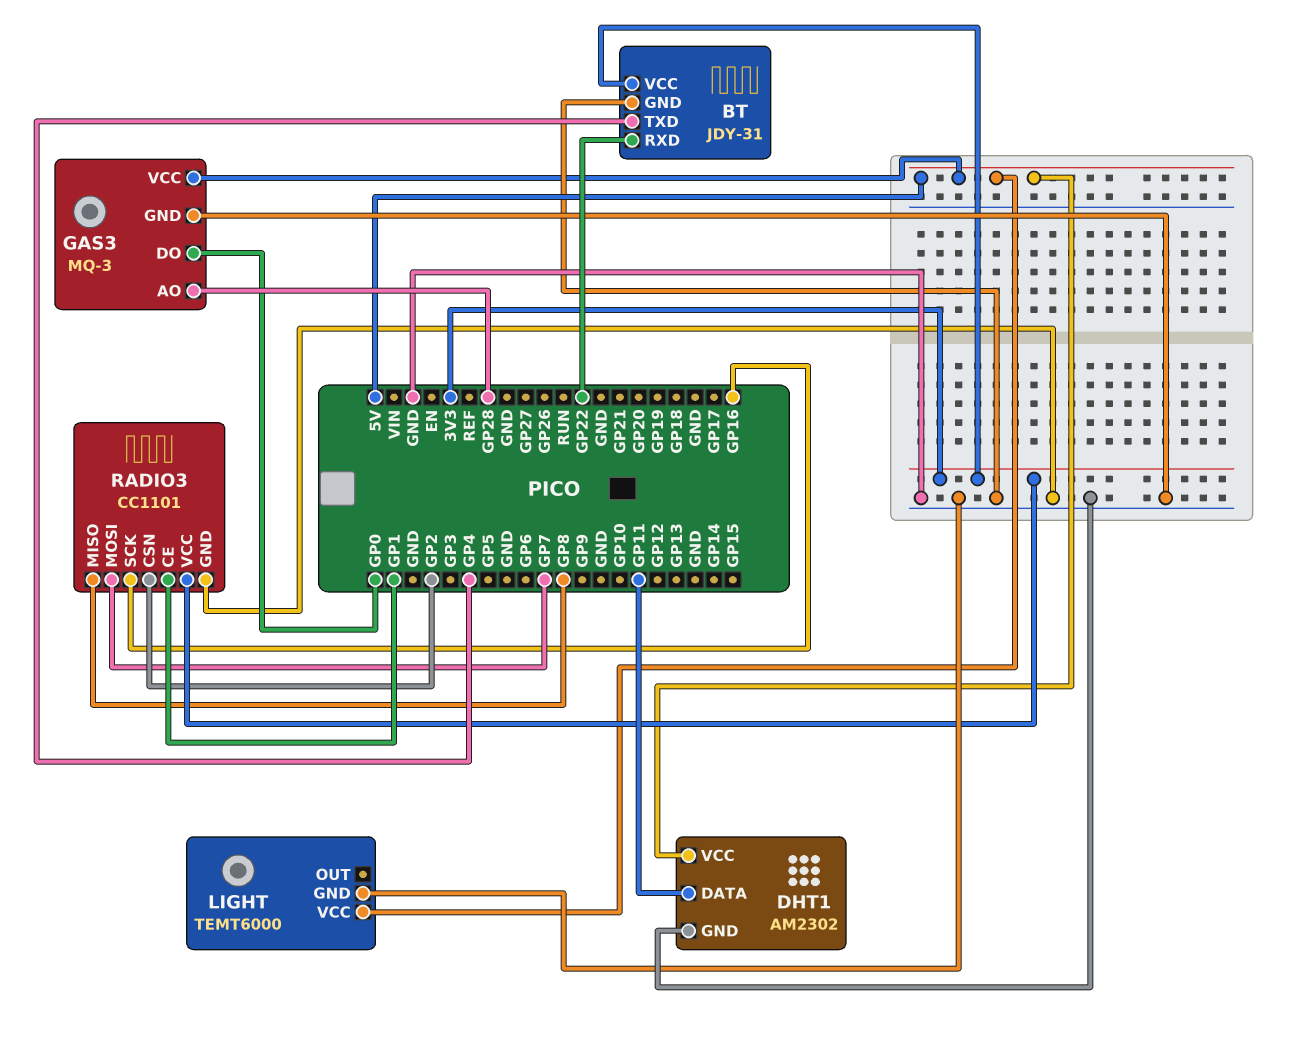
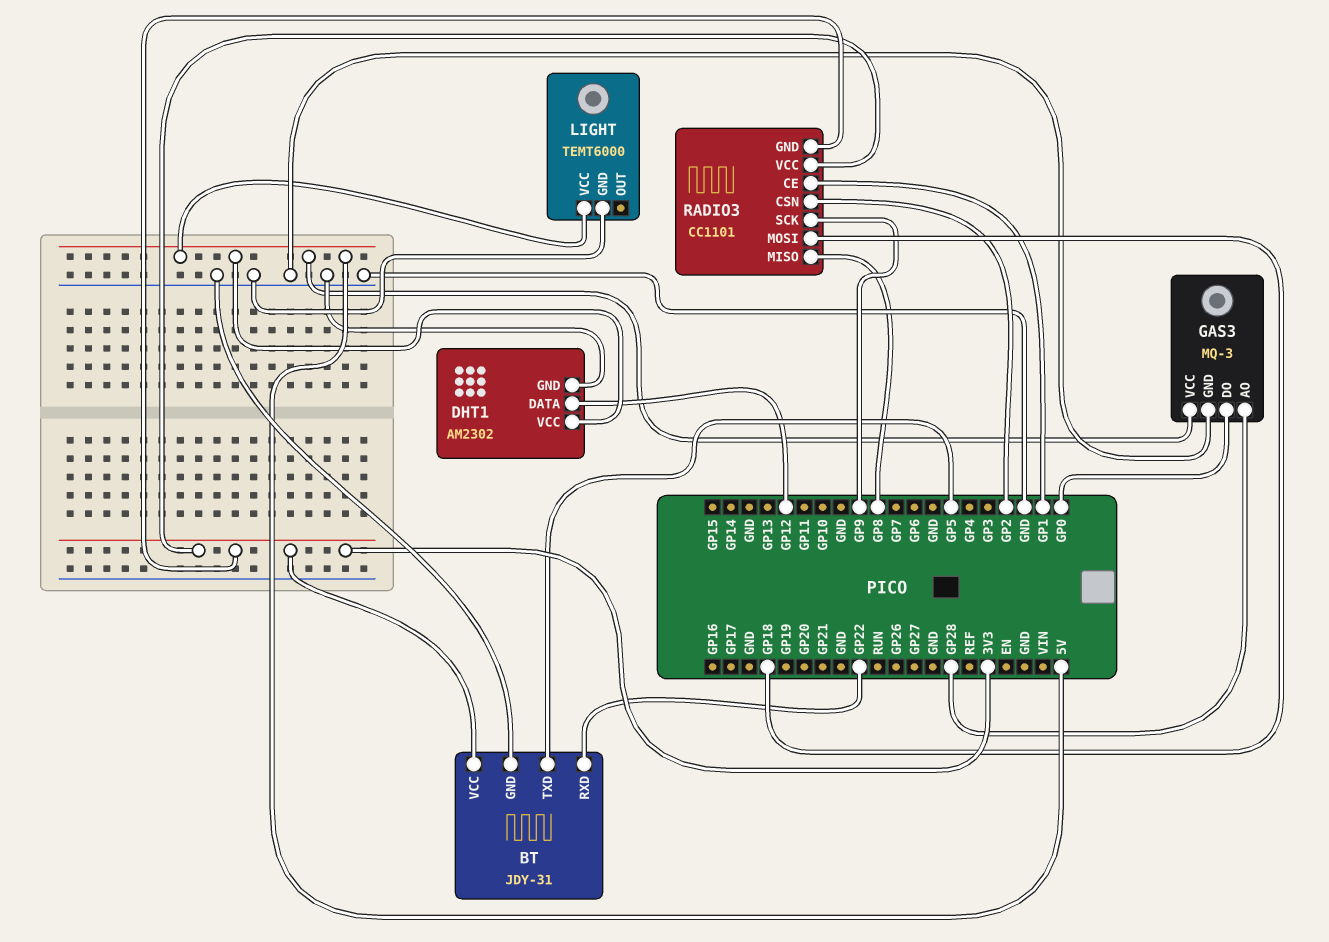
BT pin TXD: GP4 -> GP5
DHT1 pin DATA: GP11 -> GP12
RADIO3 pin GND: GND -> 3V3
RADIO3 pin MOSI: GP7 -> GP18
RADIO3 pin SCK: GP16 -> GP9

